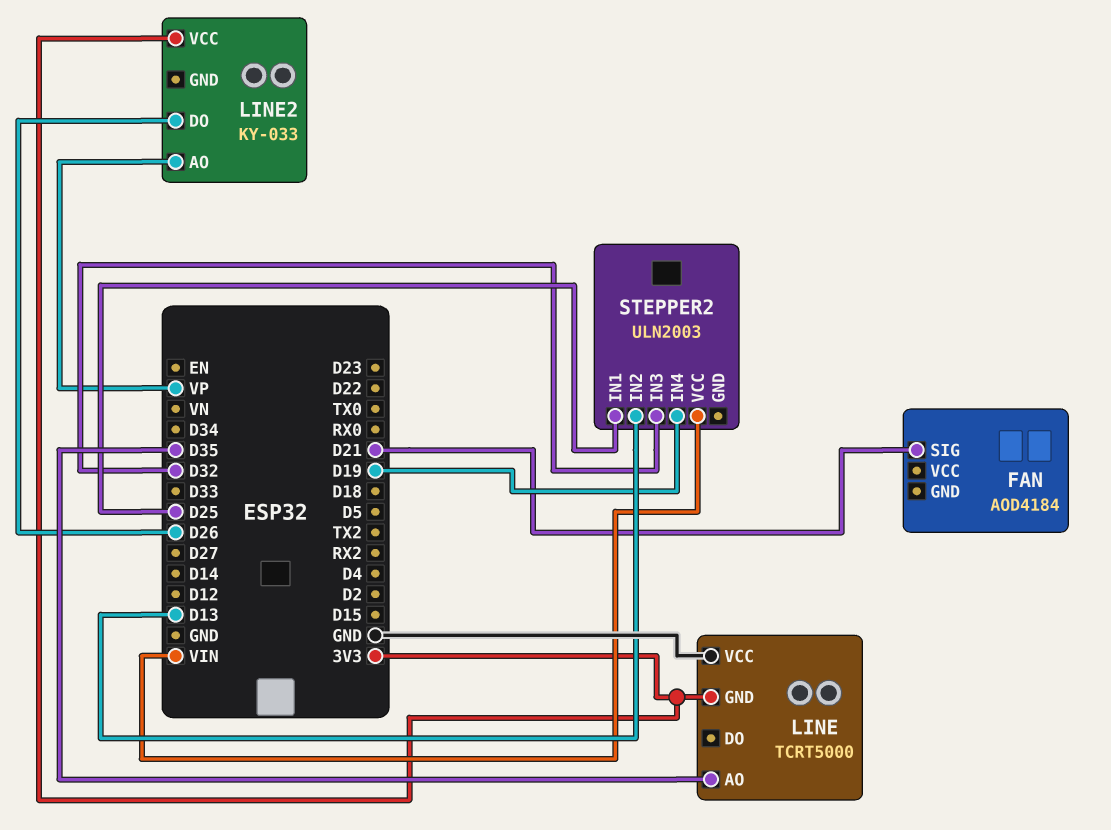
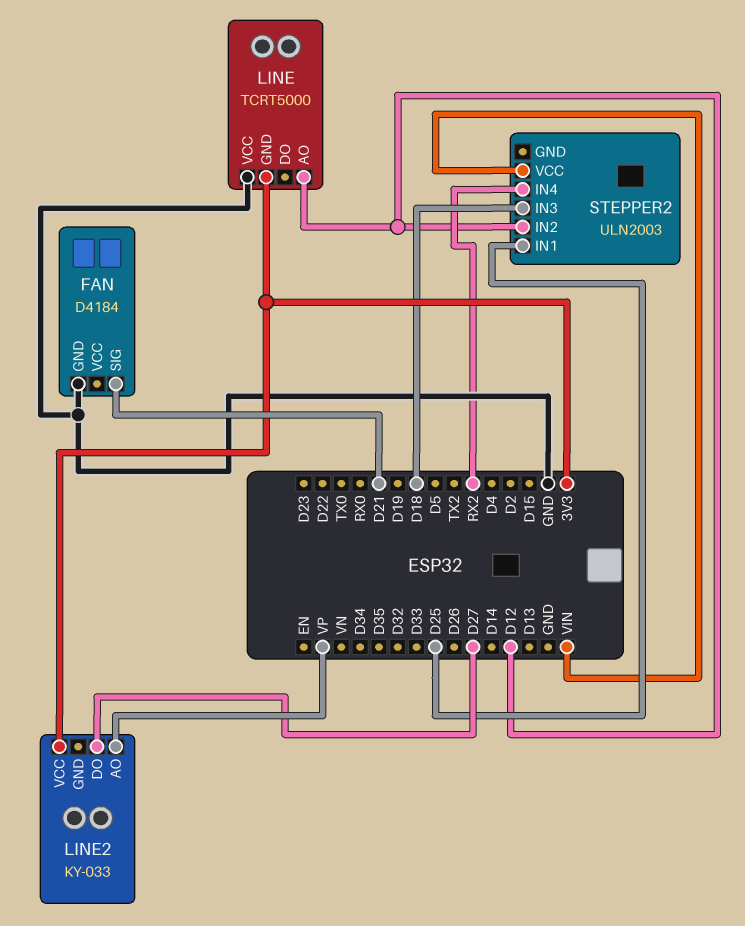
FAN: AOD4184 -> D4184
FAN pin GND: none -> GND
LINE pin AO: D35 -> D12
LINE2 pin DO: D26 -> D27
STEPPER2 pin IN2: D13 -> D12
STEPPER2 pin IN3: D32 -> D18
STEPPER2 pin IN4: D19 -> RX2

